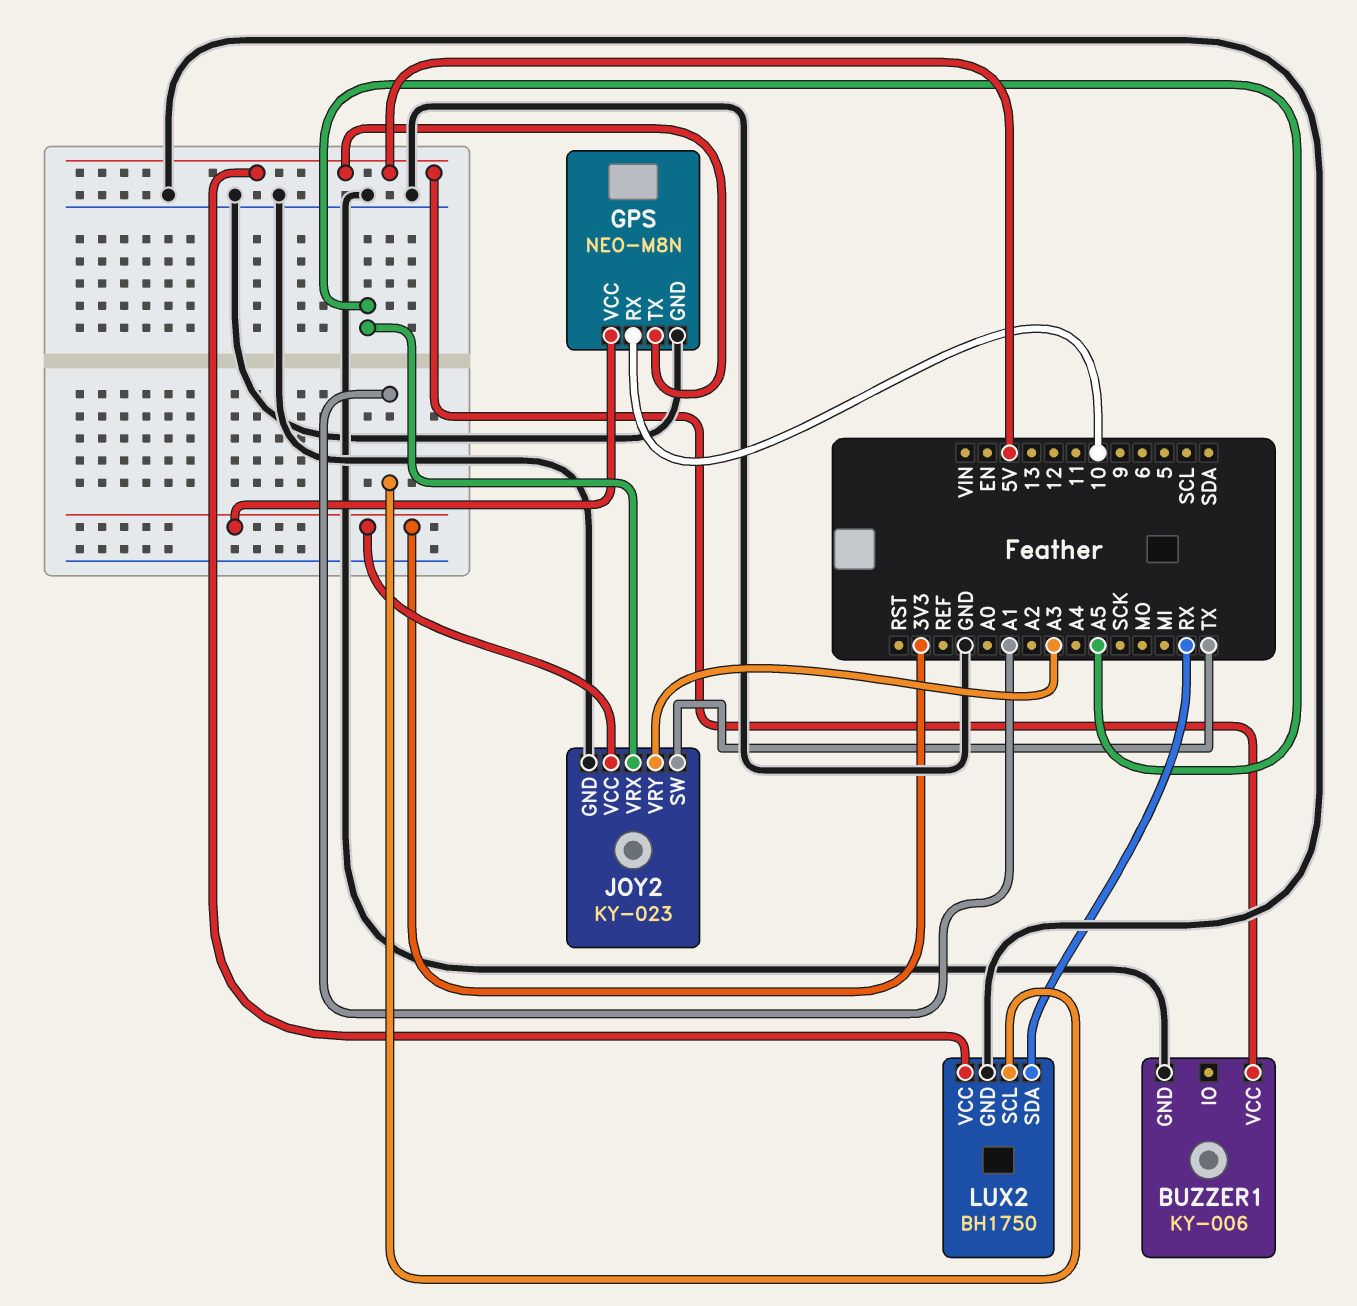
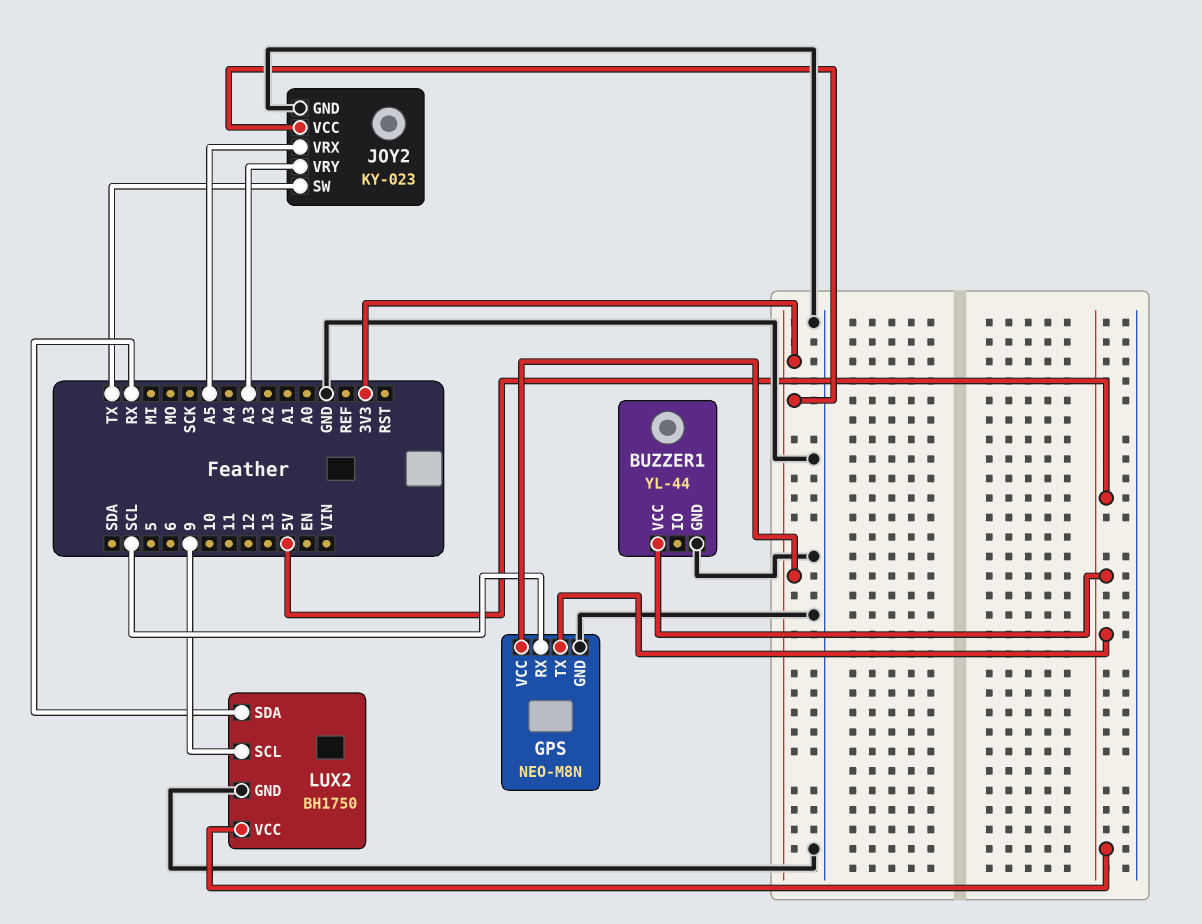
BUZZER1: KY-006 -> YL-44
GPS pin RX: 10 -> SCL
LUX2 pin SCL: A1 -> 9

